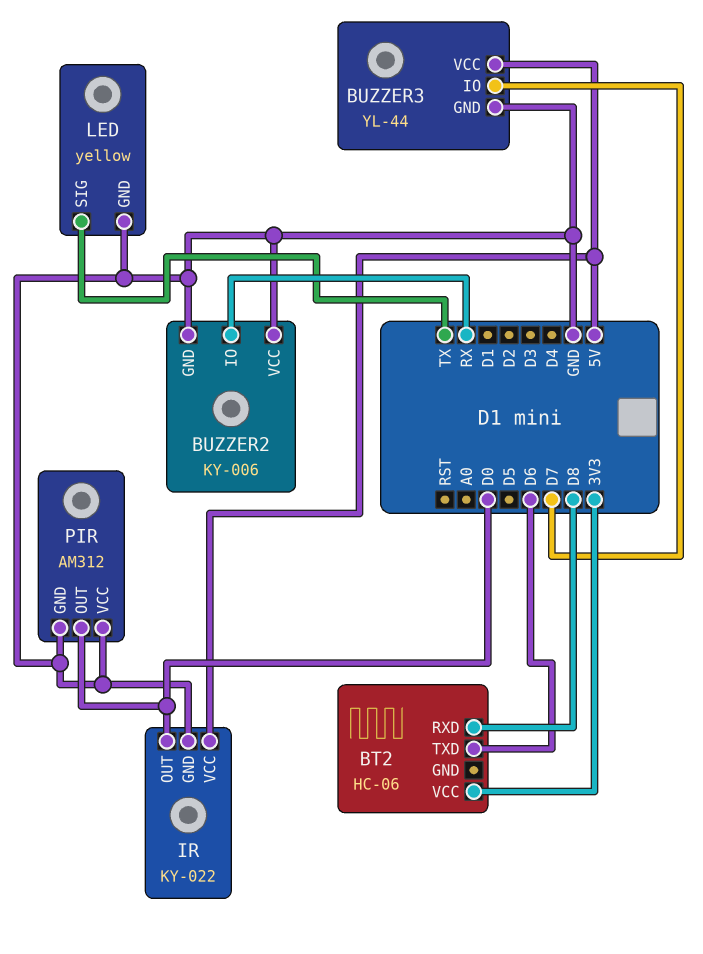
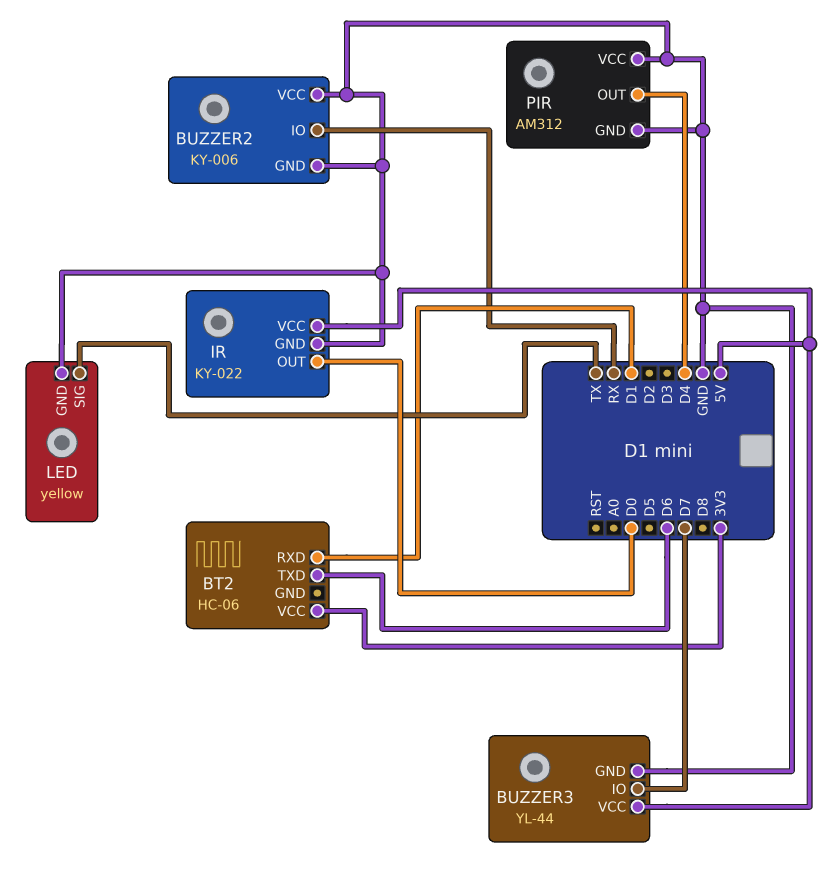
BT2 pin RXD: D8 -> D1
PIR pin OUT: D0 -> D4

